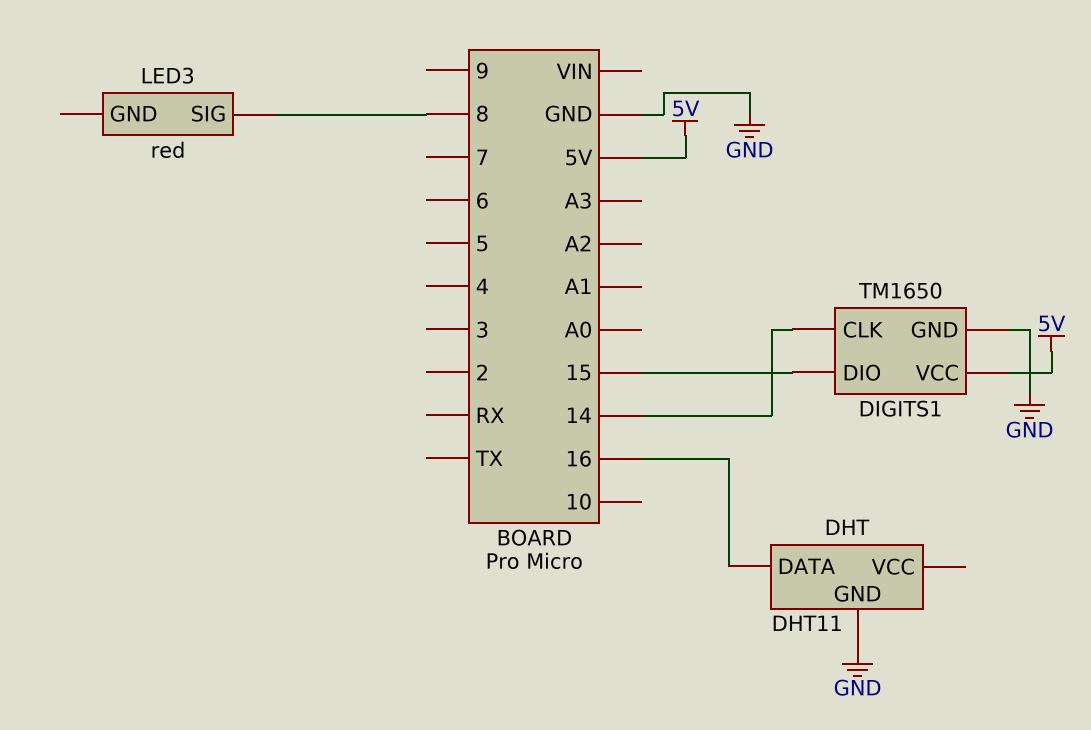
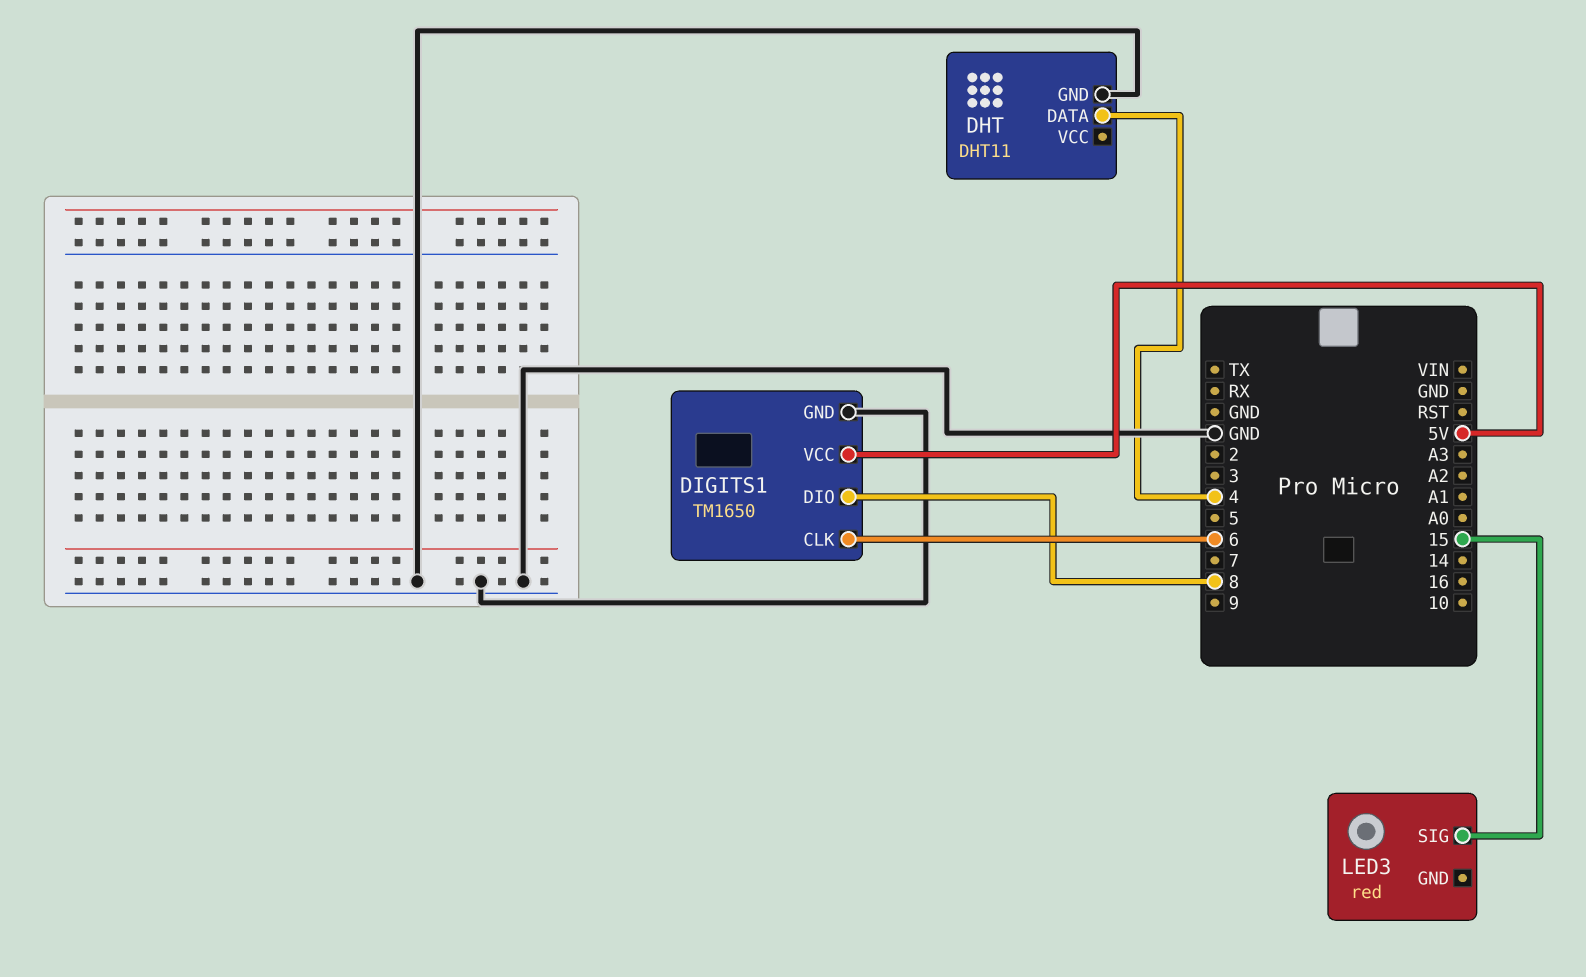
DHT pin DATA: 16 -> 4
DIGITS1 pin CLK: 14 -> 6
DIGITS1 pin DIO: 15 -> 8
LED3 pin SIG: 8 -> 15

